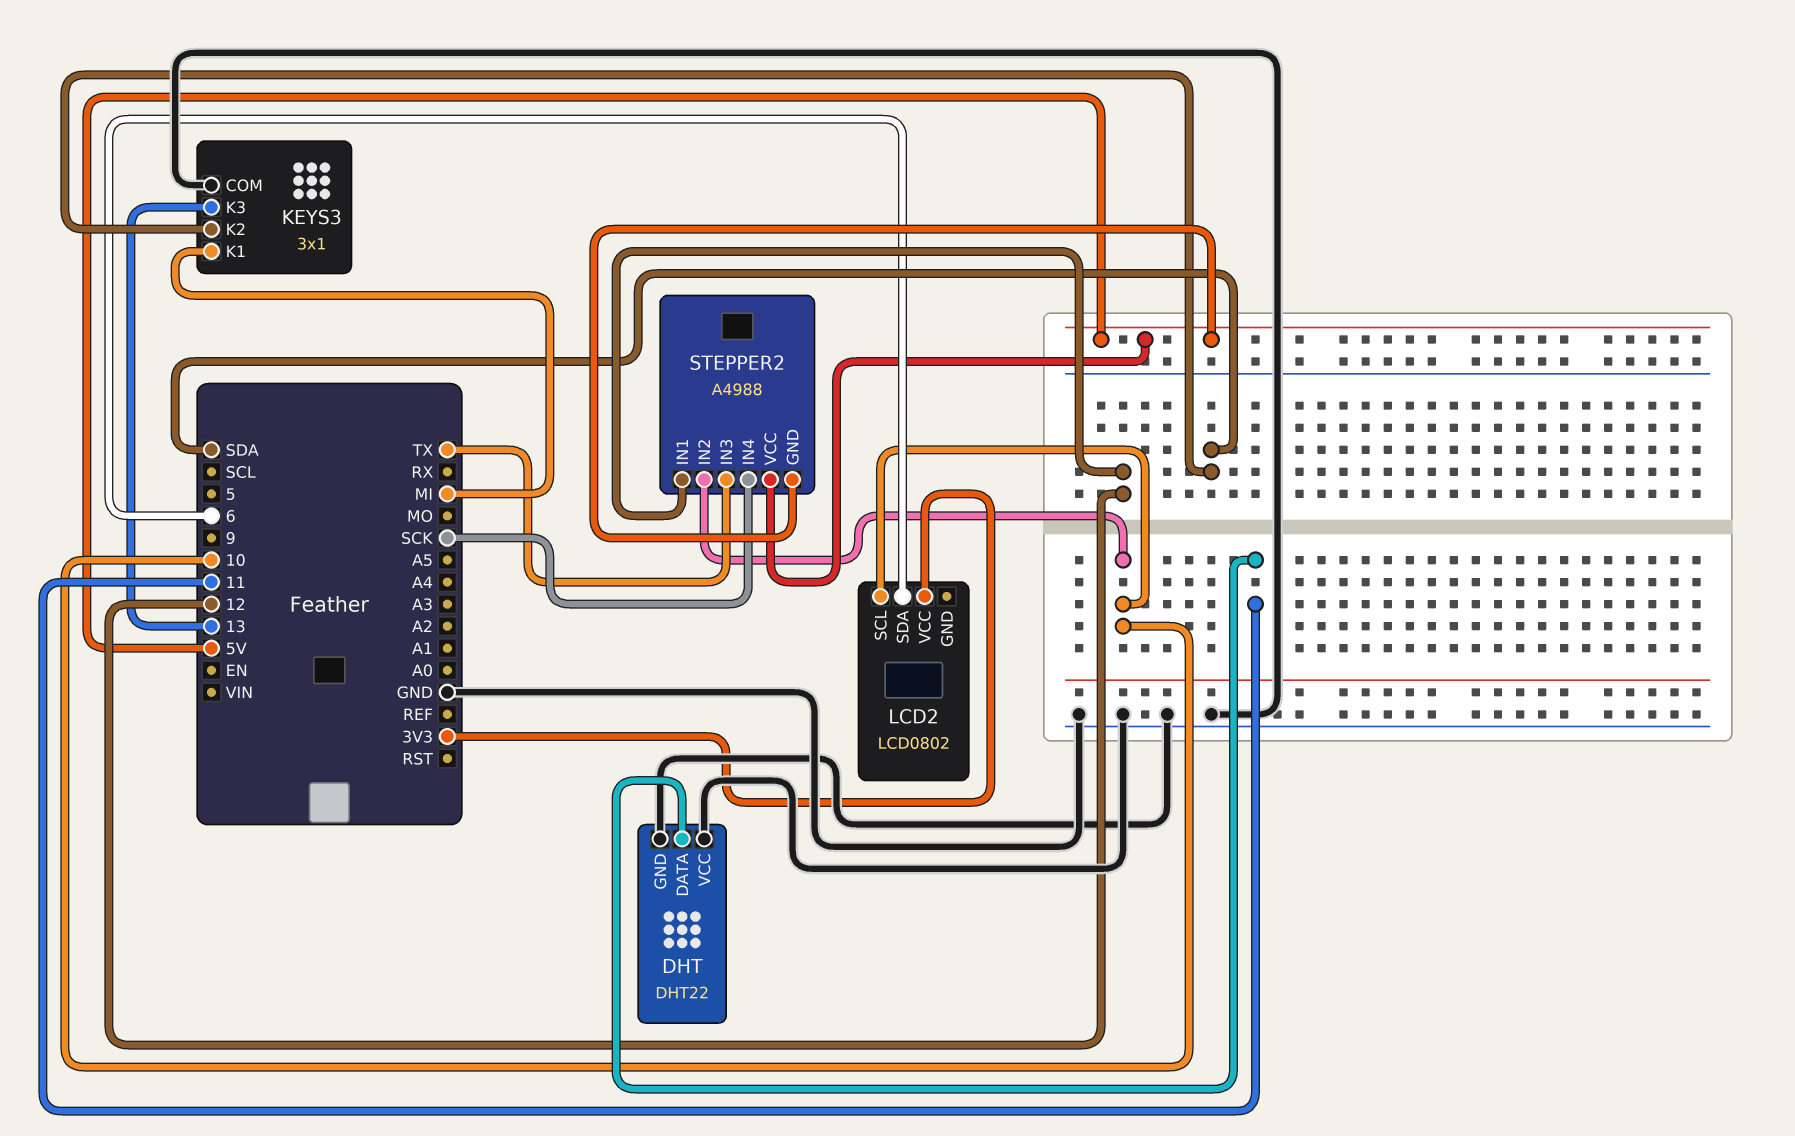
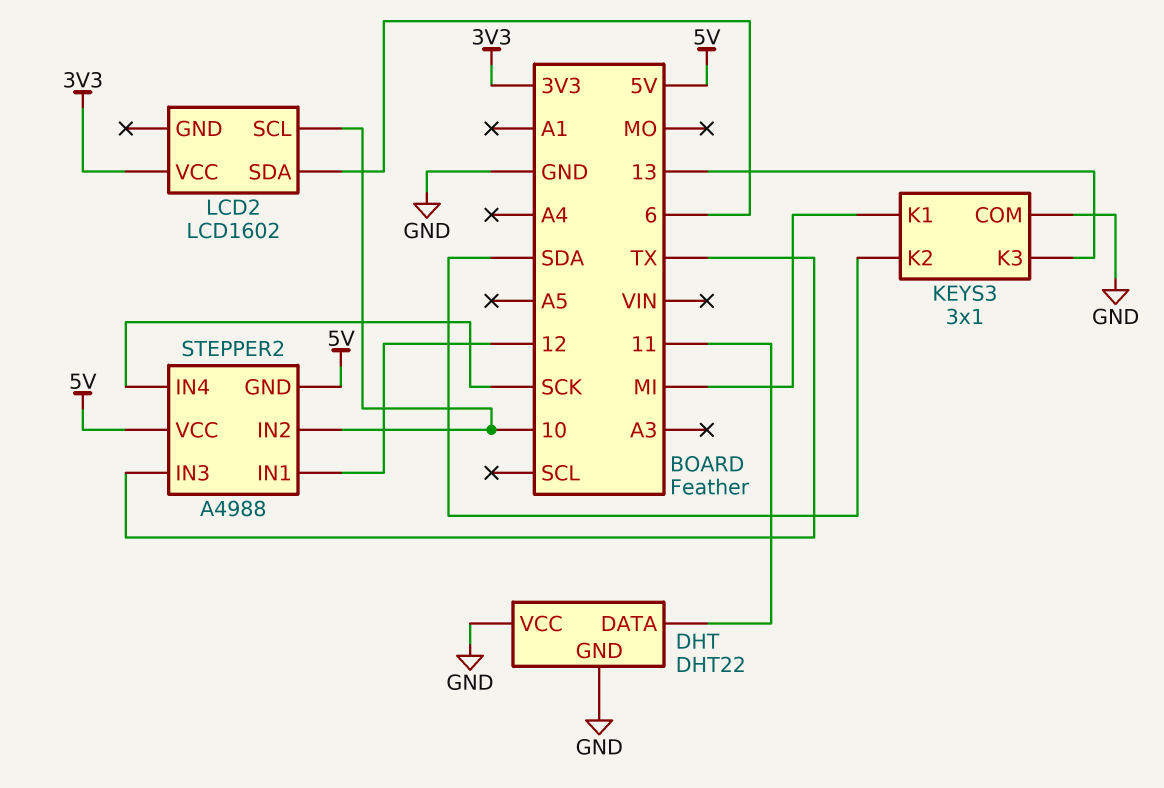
LCD2: LCD0802 -> LCD1602

